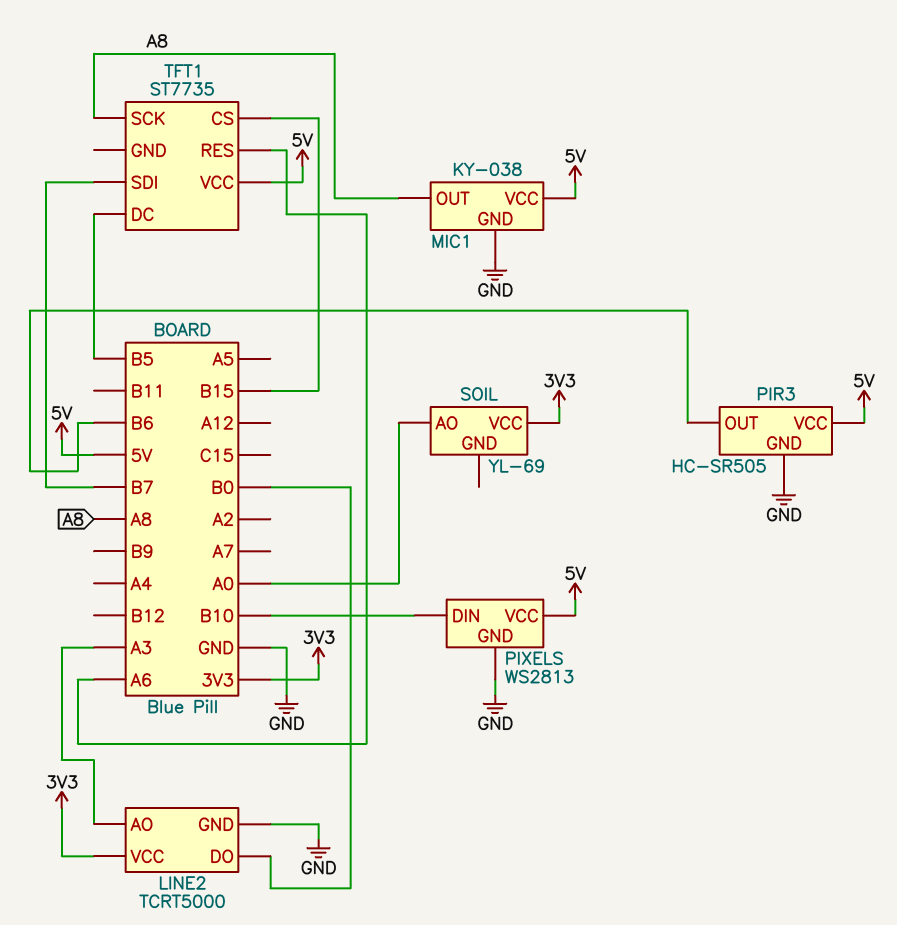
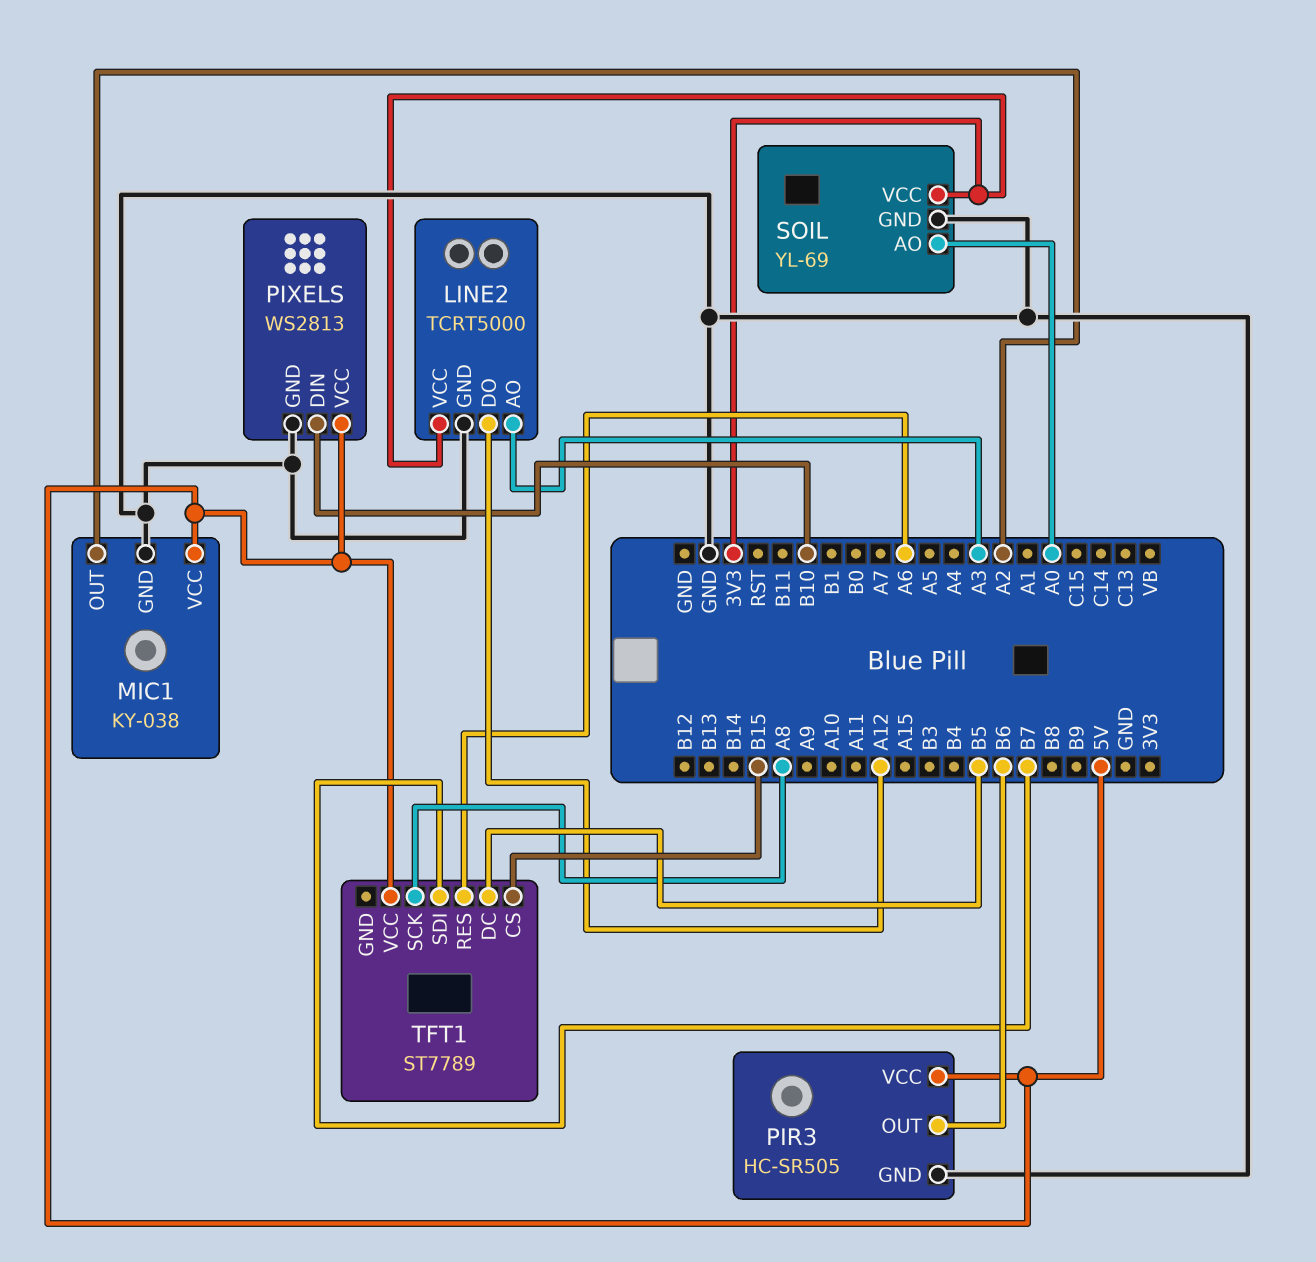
LINE2 pin DO: B0 -> A12
MIC1 pin OUT: A8 -> A2
SOIL pin GND: none -> GND
TFT1: ST7735 -> ST7789

